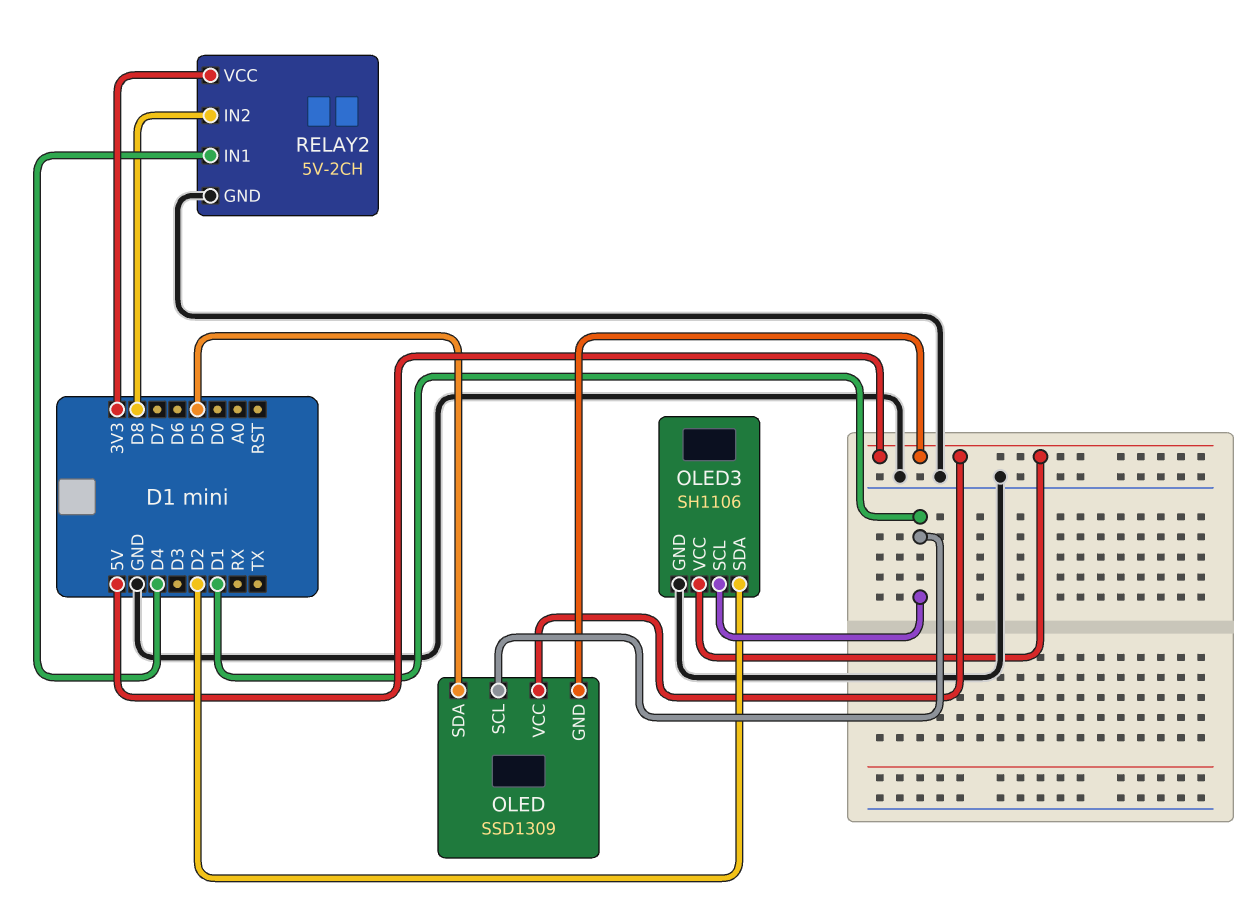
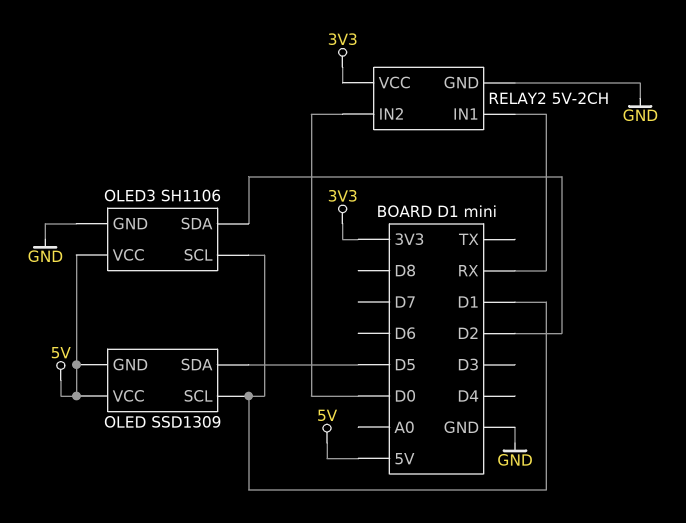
RELAY2 pin IN1: D4 -> RX
RELAY2 pin IN2: D8 -> D0

